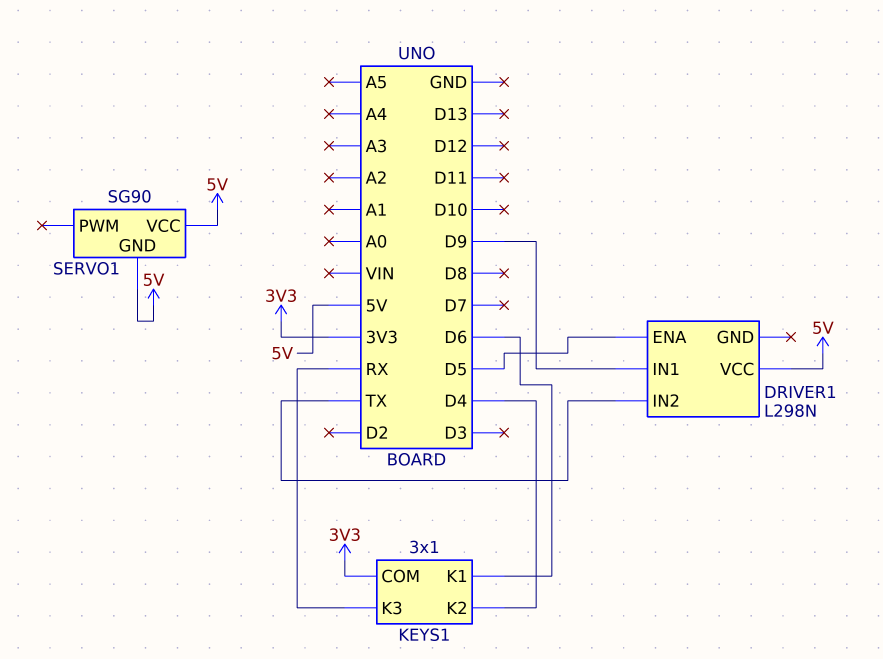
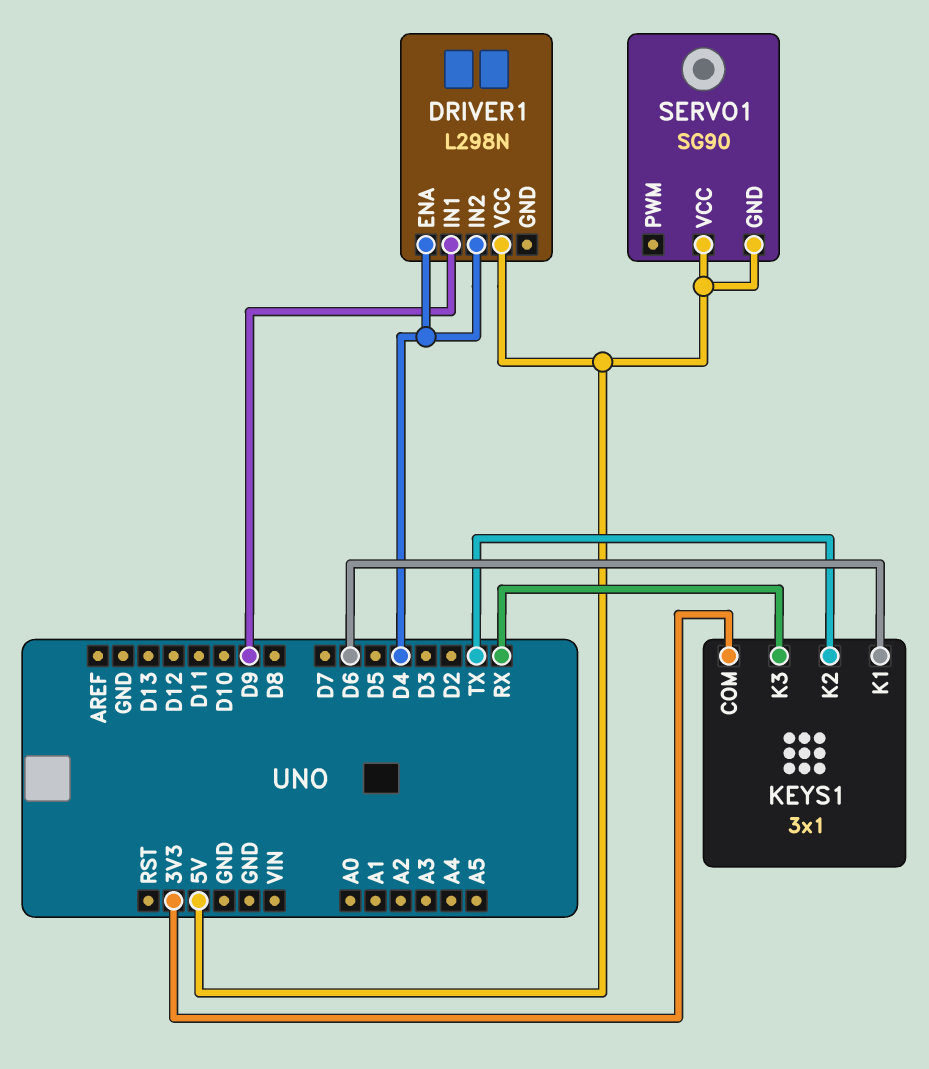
DRIVER1 pin ENA: D5 -> D4
DRIVER1 pin IN2: TX -> D4
KEYS1 pin K2: D4 -> TX

